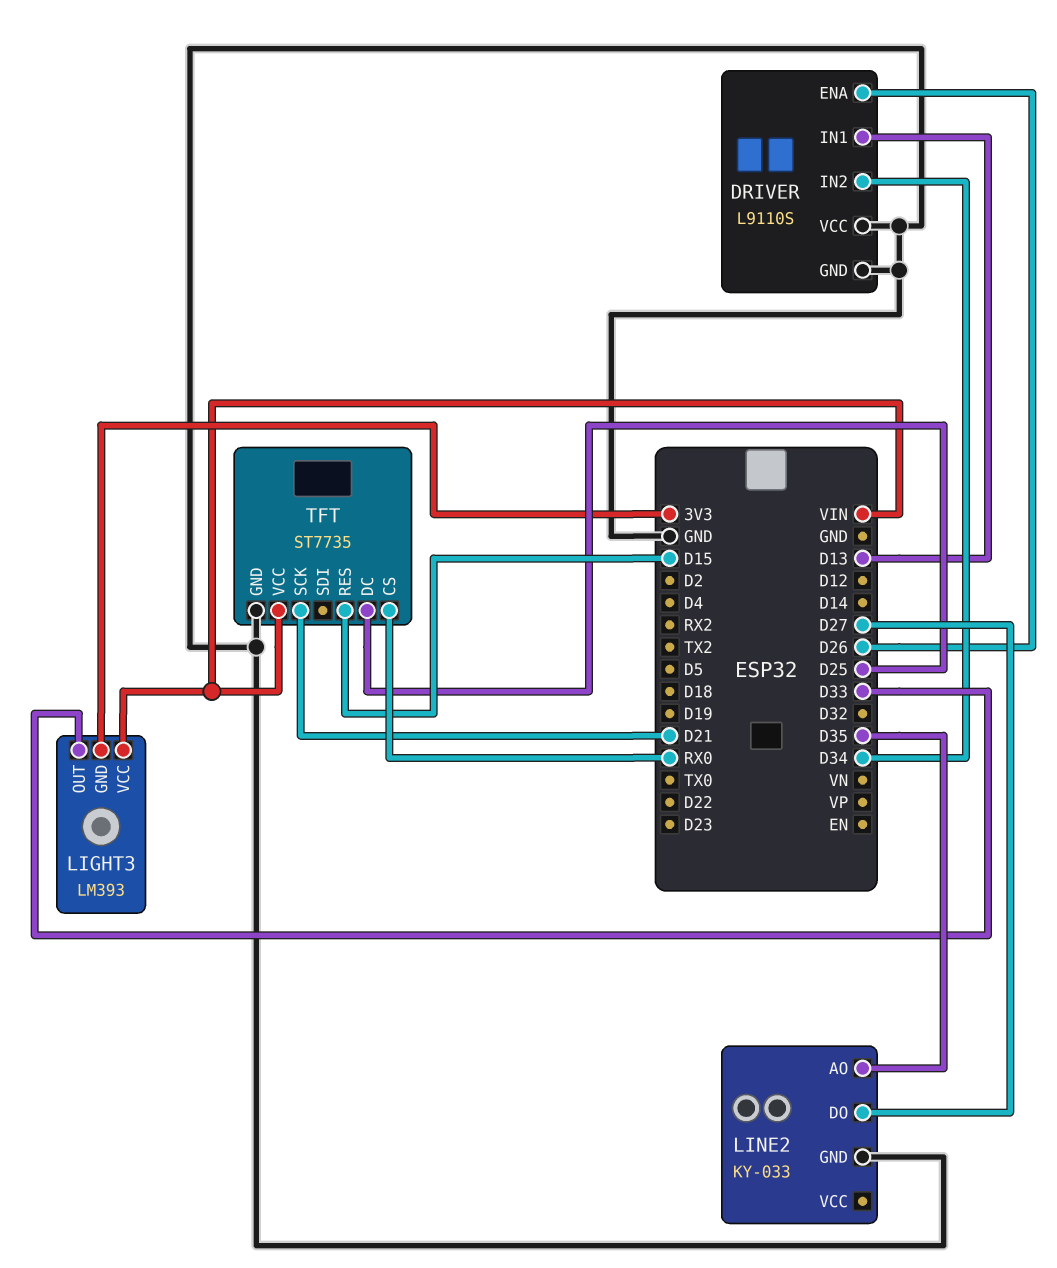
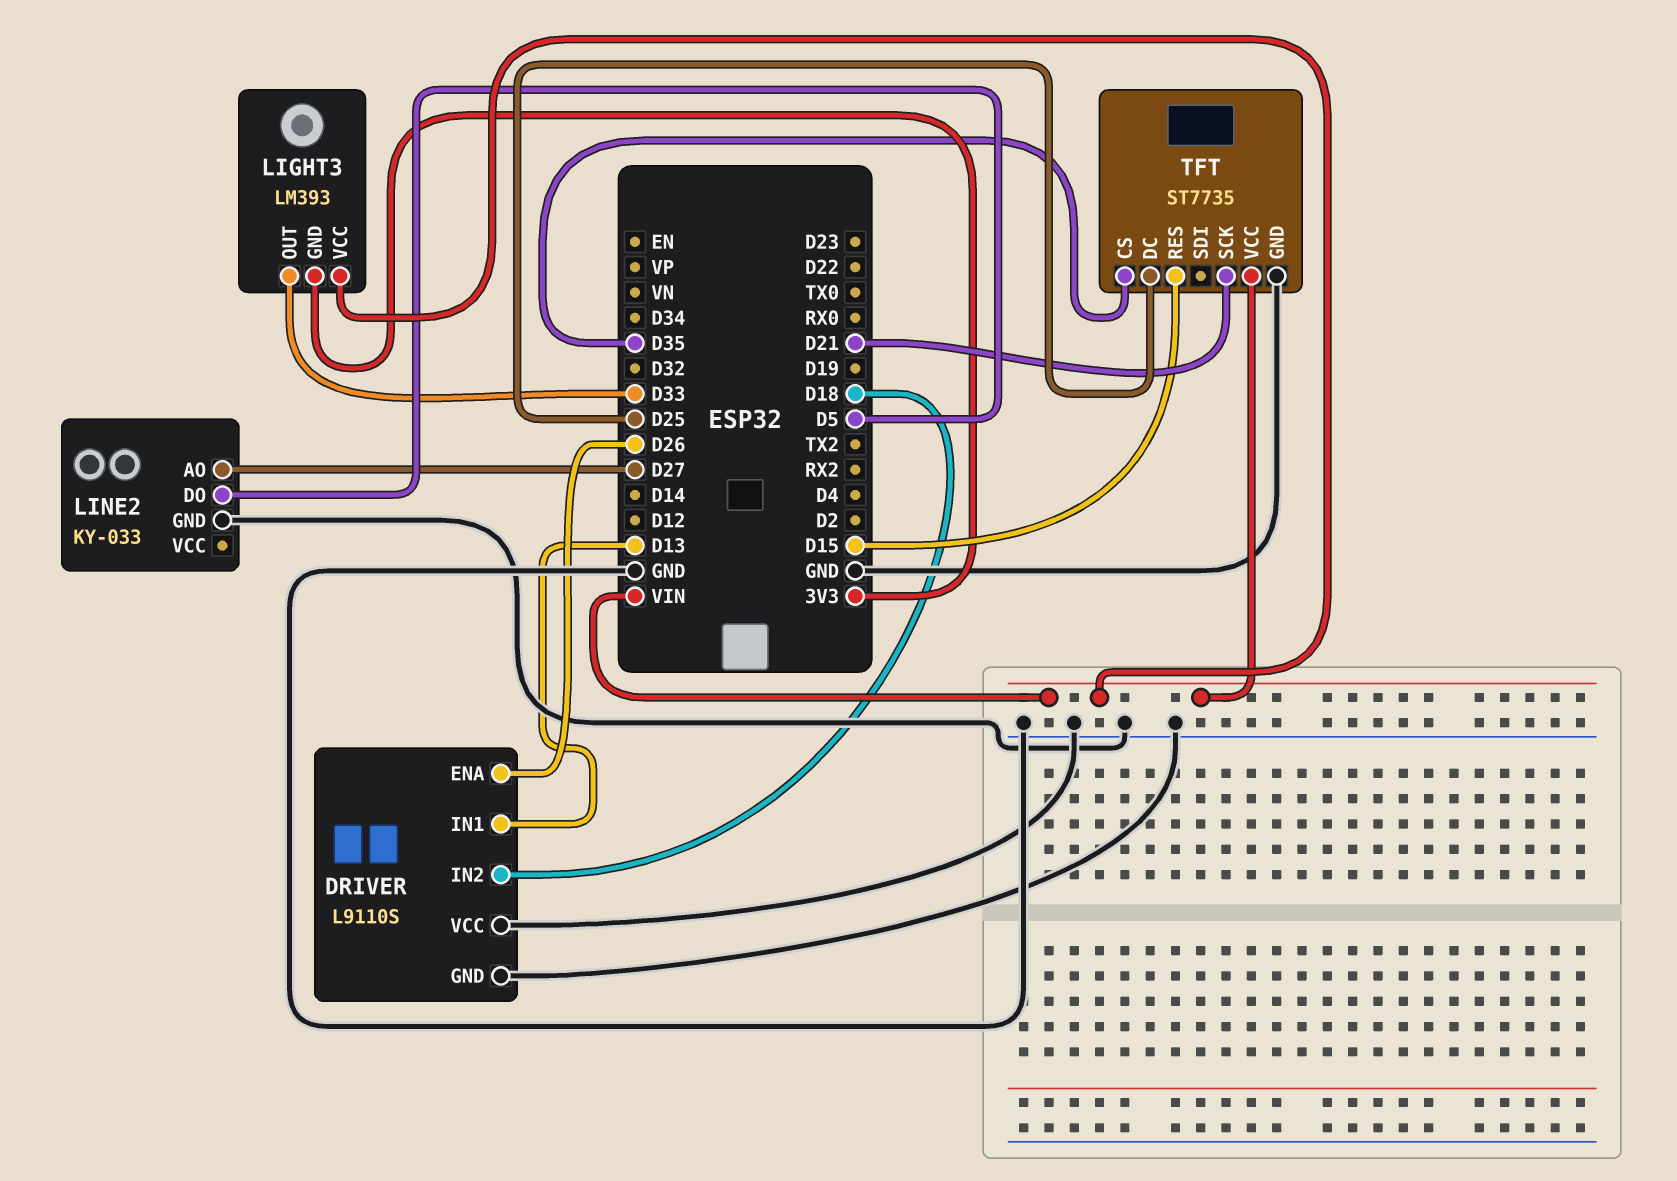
DRIVER pin IN2: D34 -> D18
LINE2 pin AO: D35 -> D27
LINE2 pin DO: D27 -> D5
TFT pin CS: RX0 -> D35

